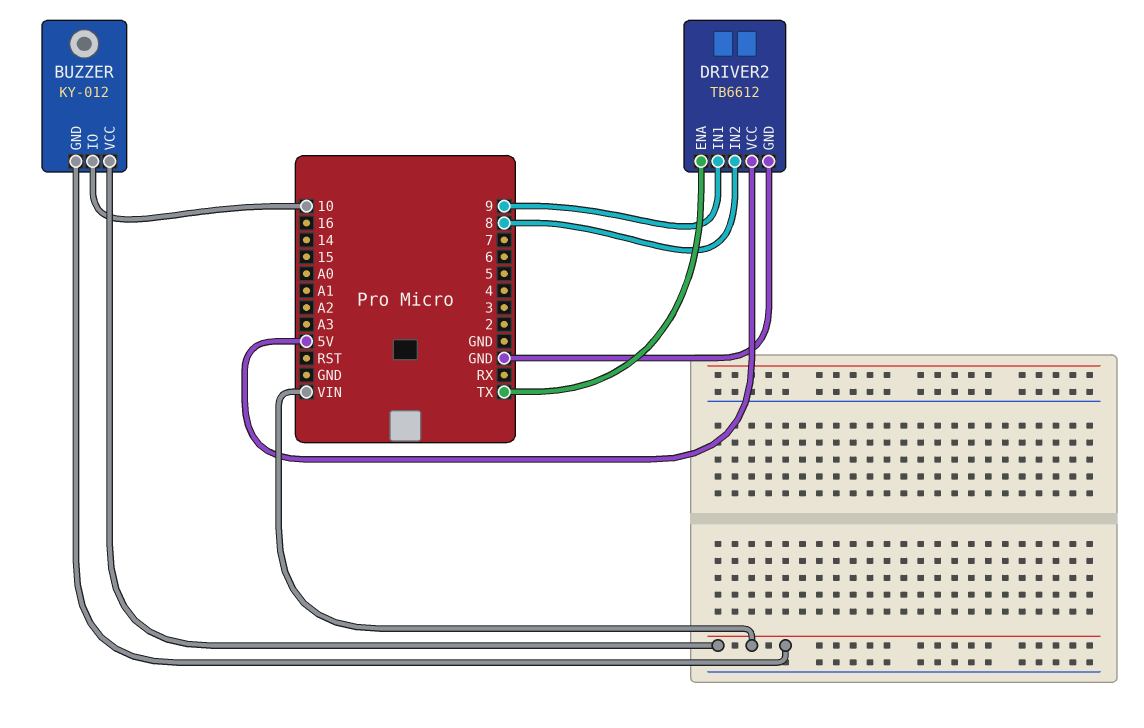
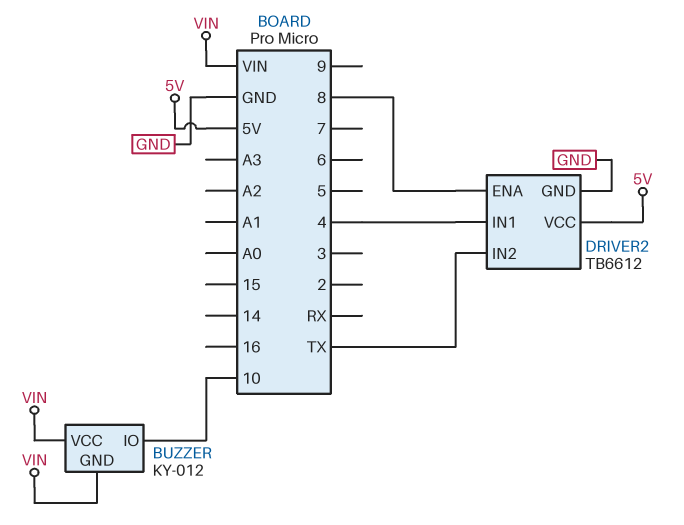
DRIVER2 pin ENA: TX -> 8
DRIVER2 pin IN1: 9 -> 4
DRIVER2 pin IN2: 8 -> TX

